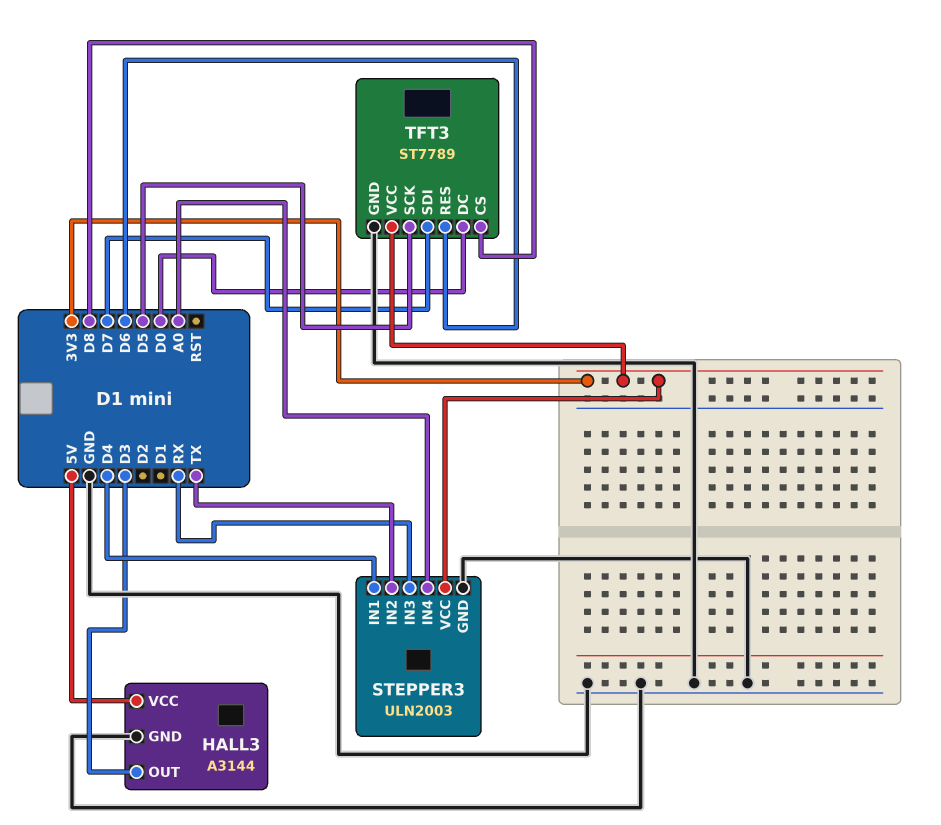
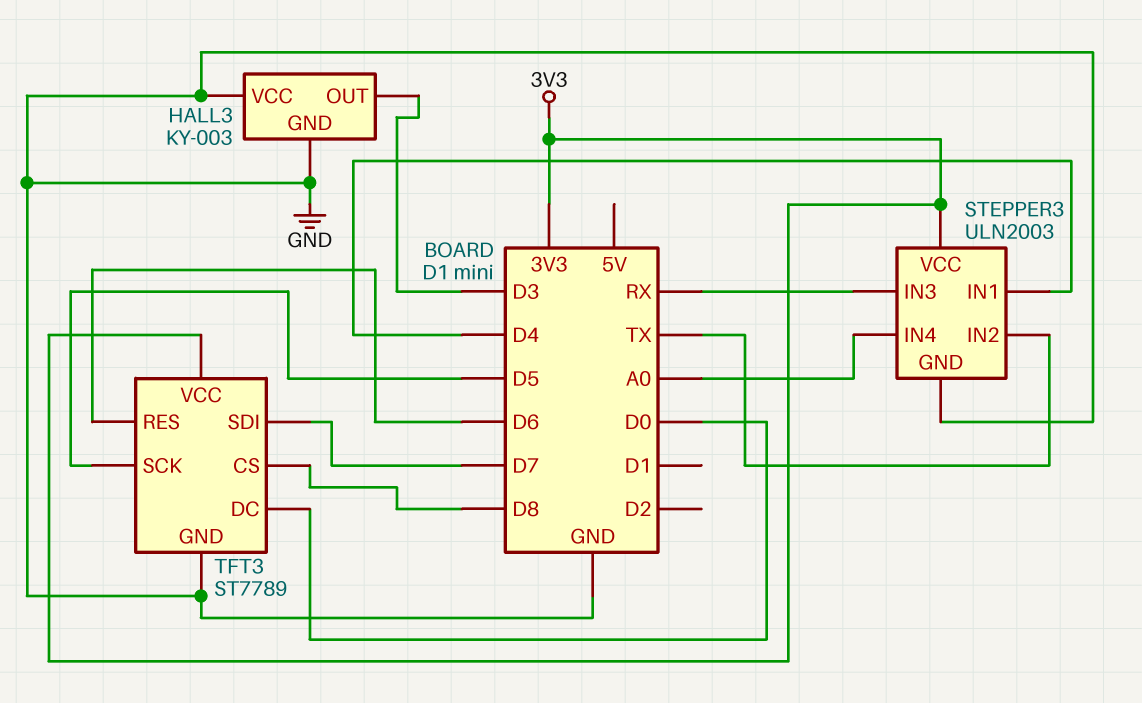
HALL3: A3144 -> KY-003
HALL3 pin VCC: 5V -> GND

